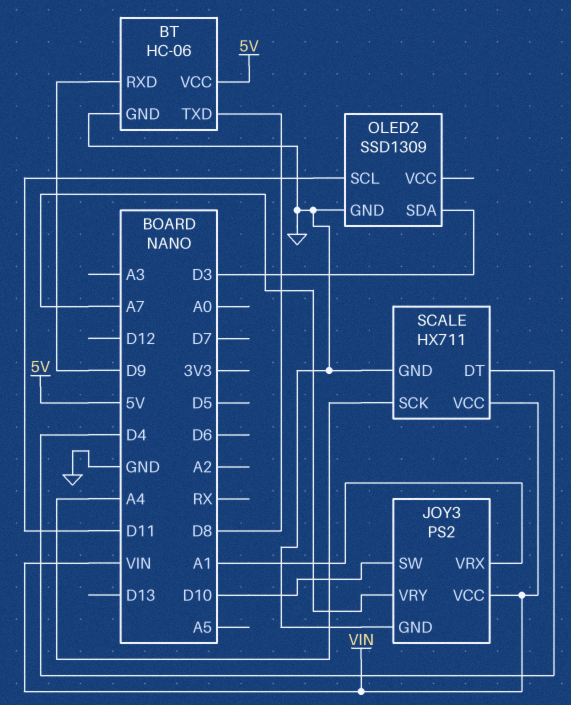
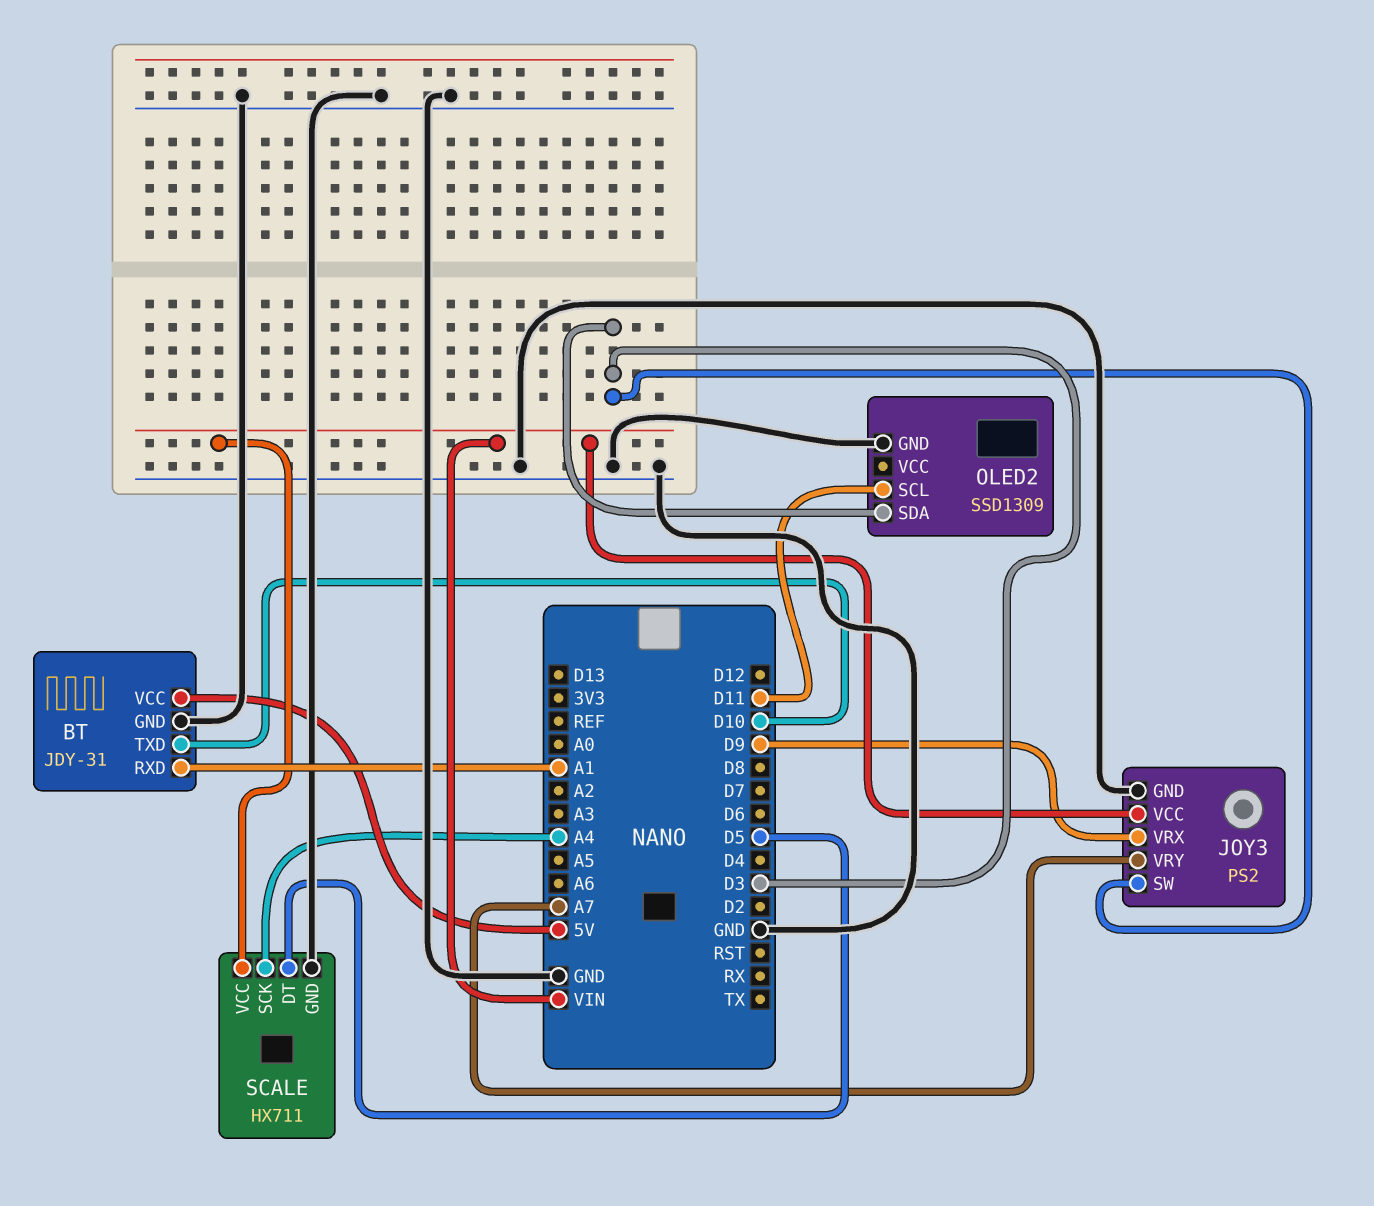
BT: HC-06 -> JDY-31
BT pin RXD: D9 -> A1
BT pin TXD: D8 -> D10
JOY3 pin SW: D10 -> D3
JOY3 pin VRX: A1 -> D9
SCALE pin DT: D4 -> D5

